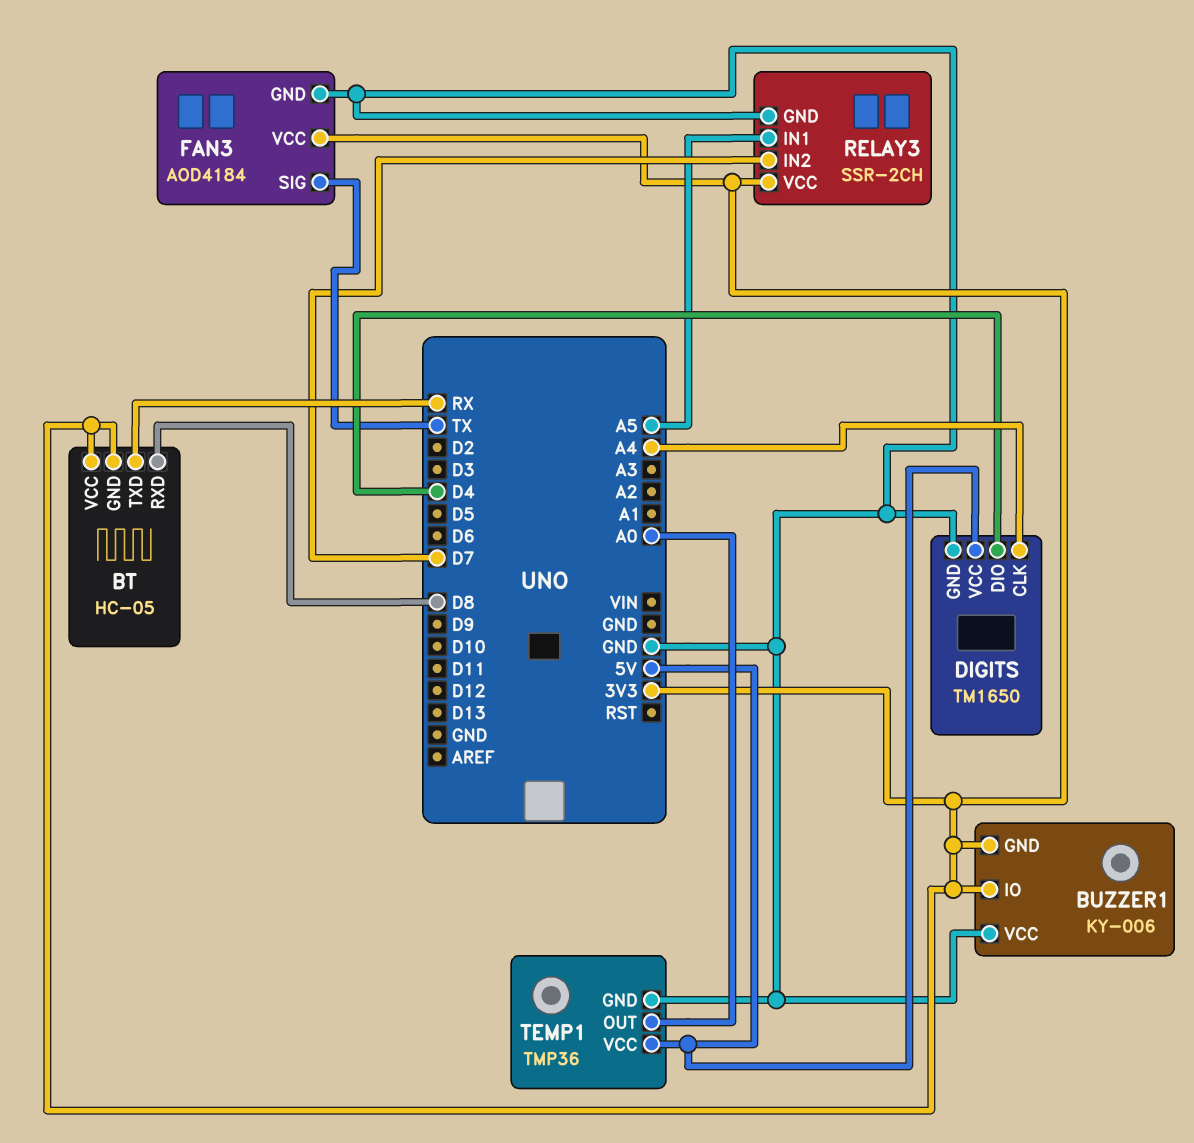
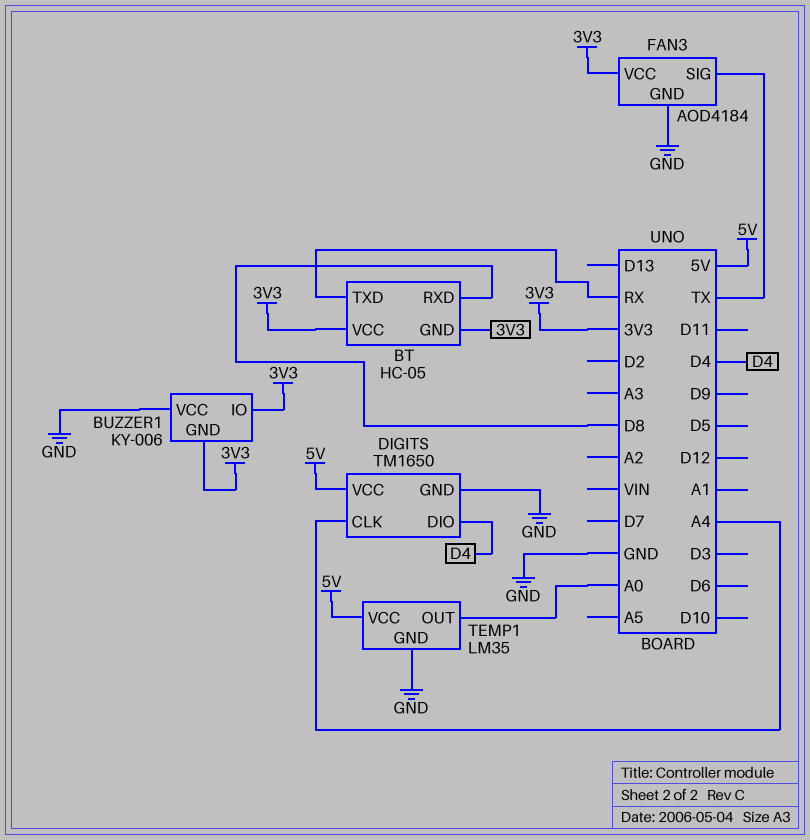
RELAY3: SSR-2CH -> none
RELAY3 pin GND: GND -> none
RELAY3 pin IN1: A5 -> none
RELAY3 pin IN2: D7 -> none
RELAY3 pin VCC: 3V3 -> none
TEMP1: TMP36 -> LM35

